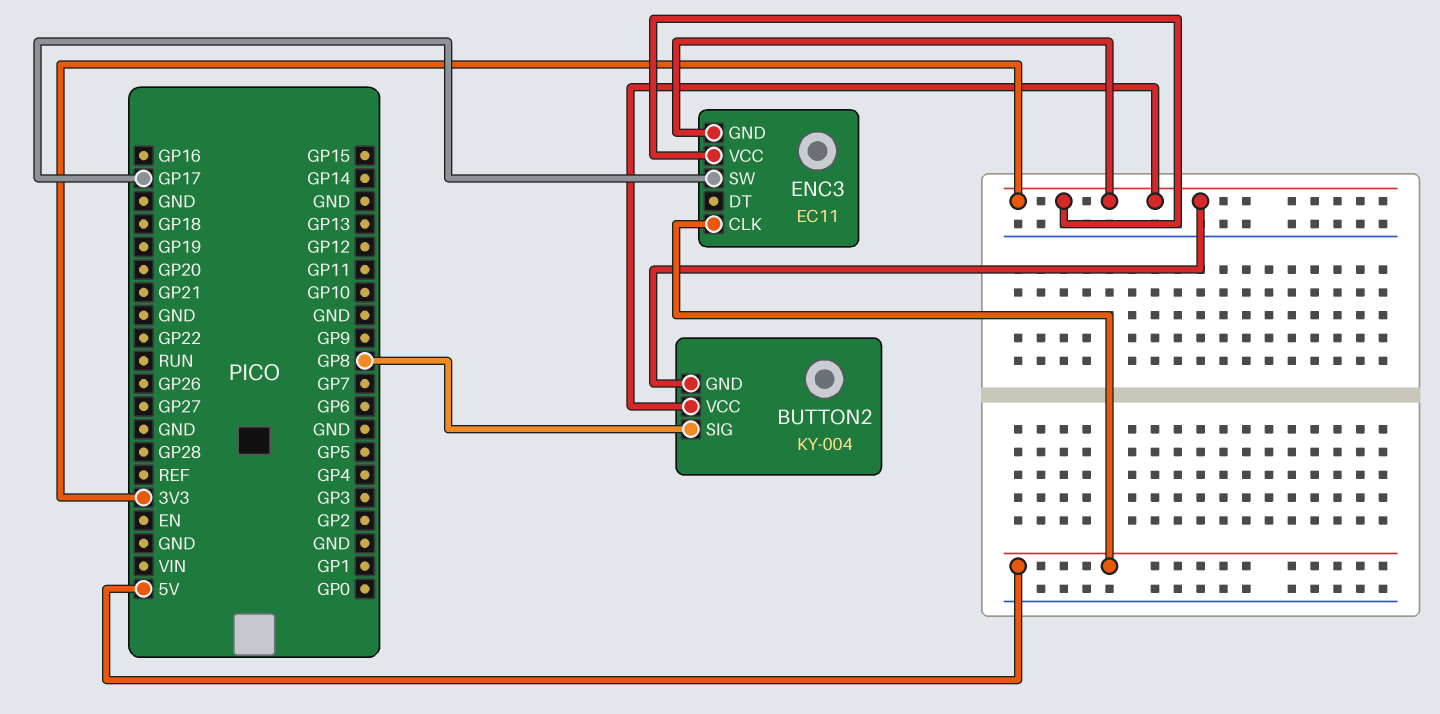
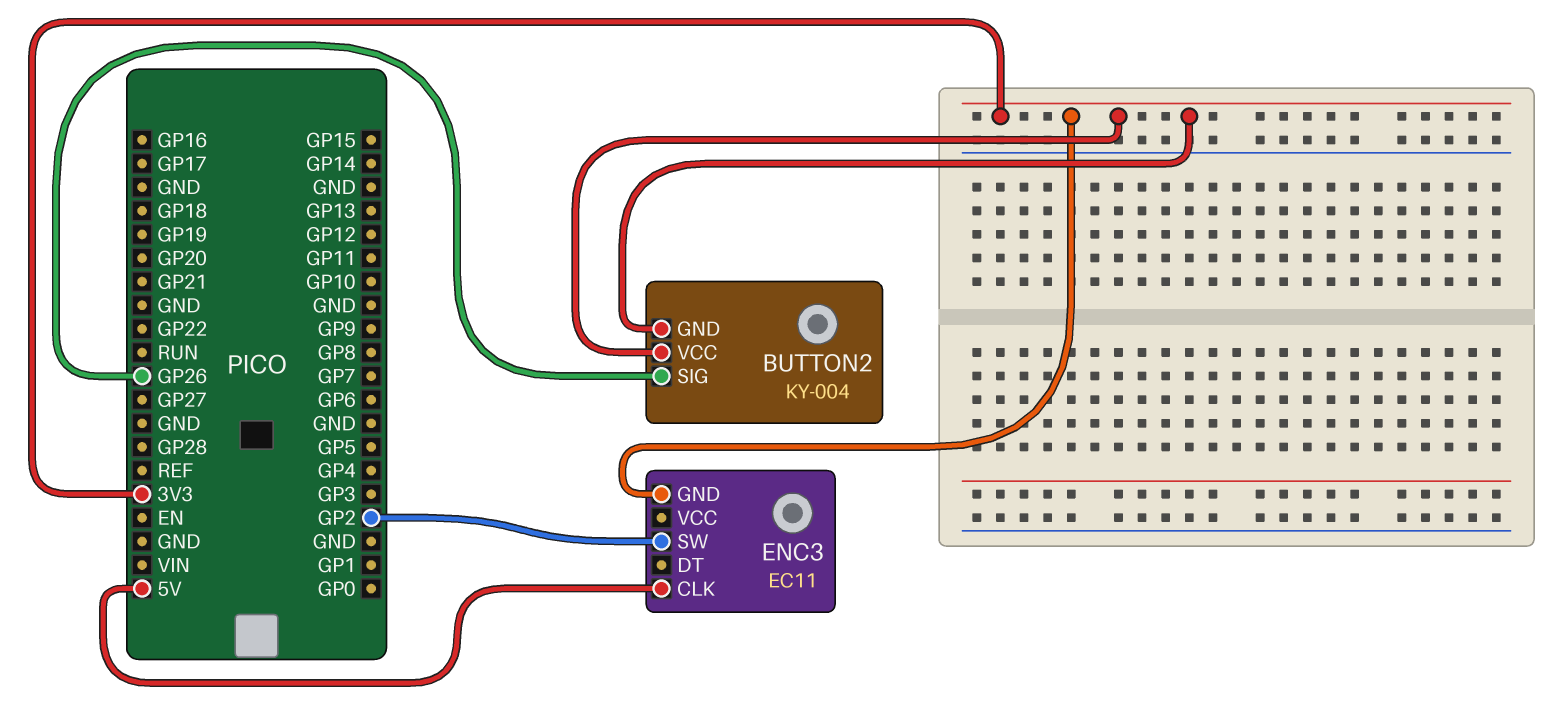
BUTTON2 pin SIG: GP8 -> GP26
ENC3 pin SW: GP17 -> GP2
ENC3 pin VCC: 3V3 -> none

